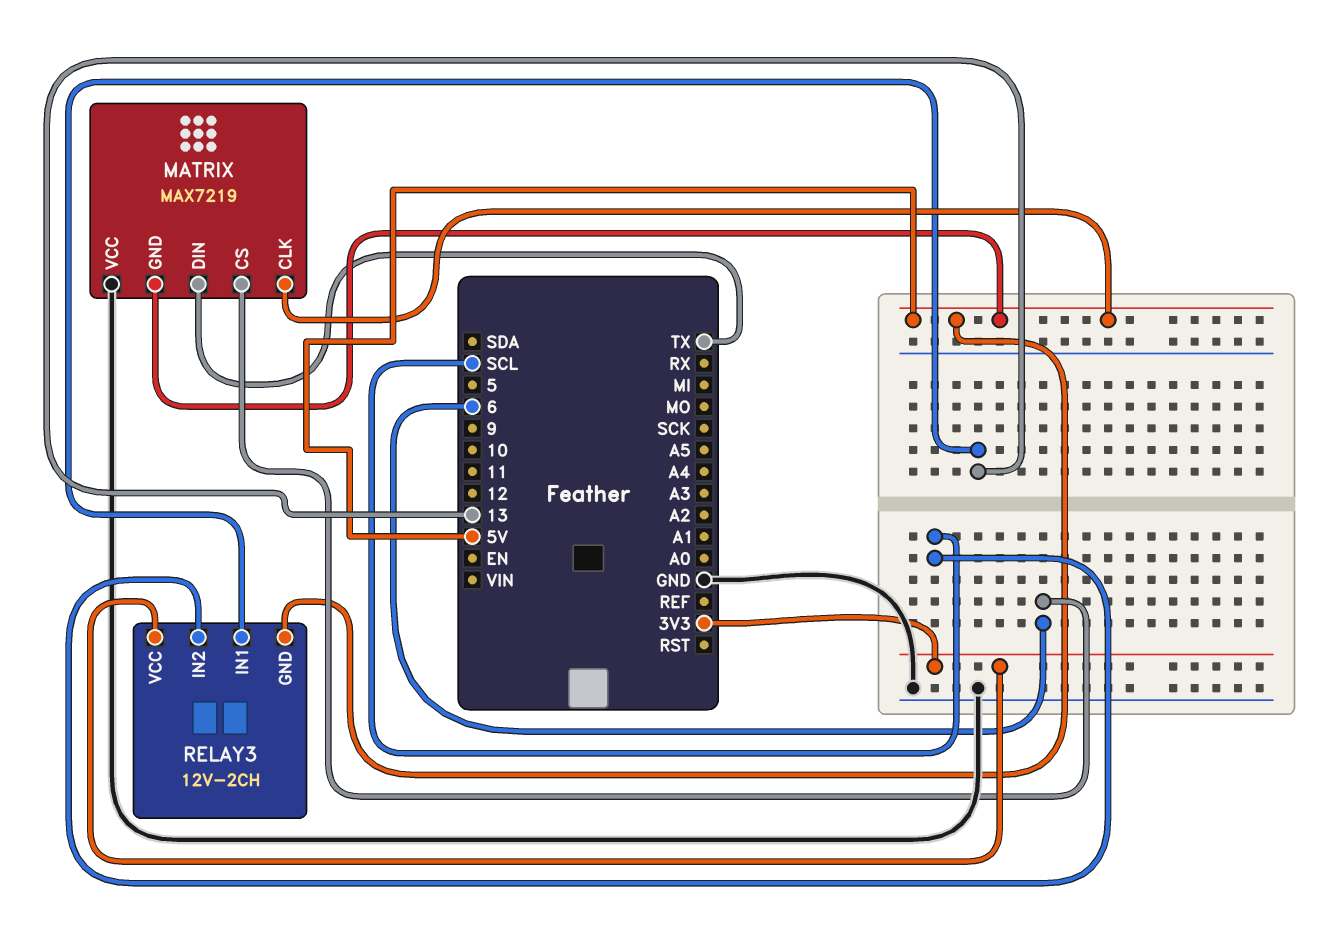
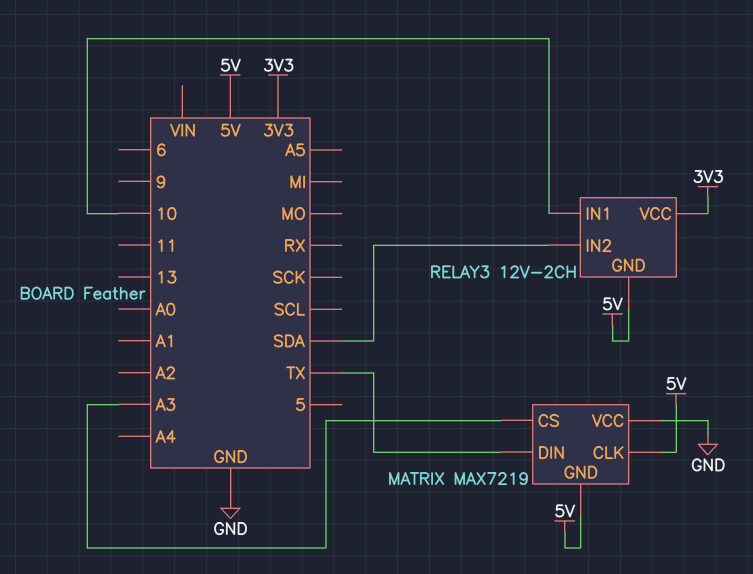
MATRIX pin CS: 6 -> A3
RELAY3 pin IN1: 13 -> 10
RELAY3 pin IN2: SCL -> SDA

